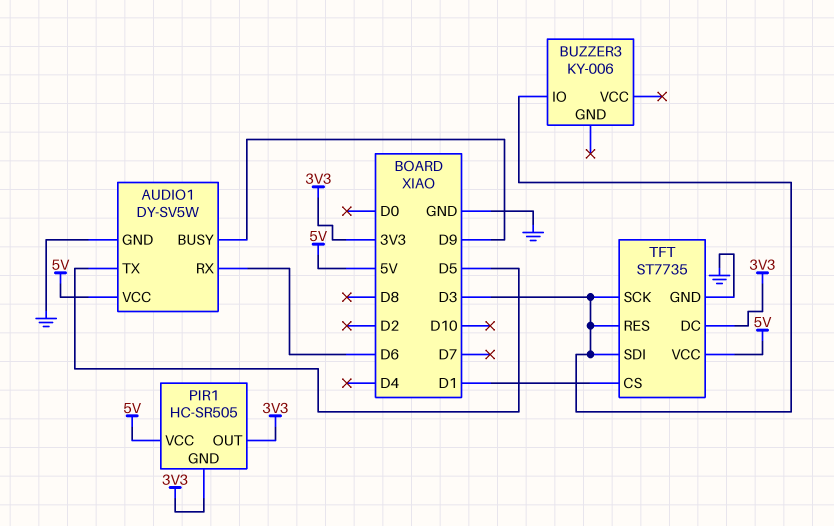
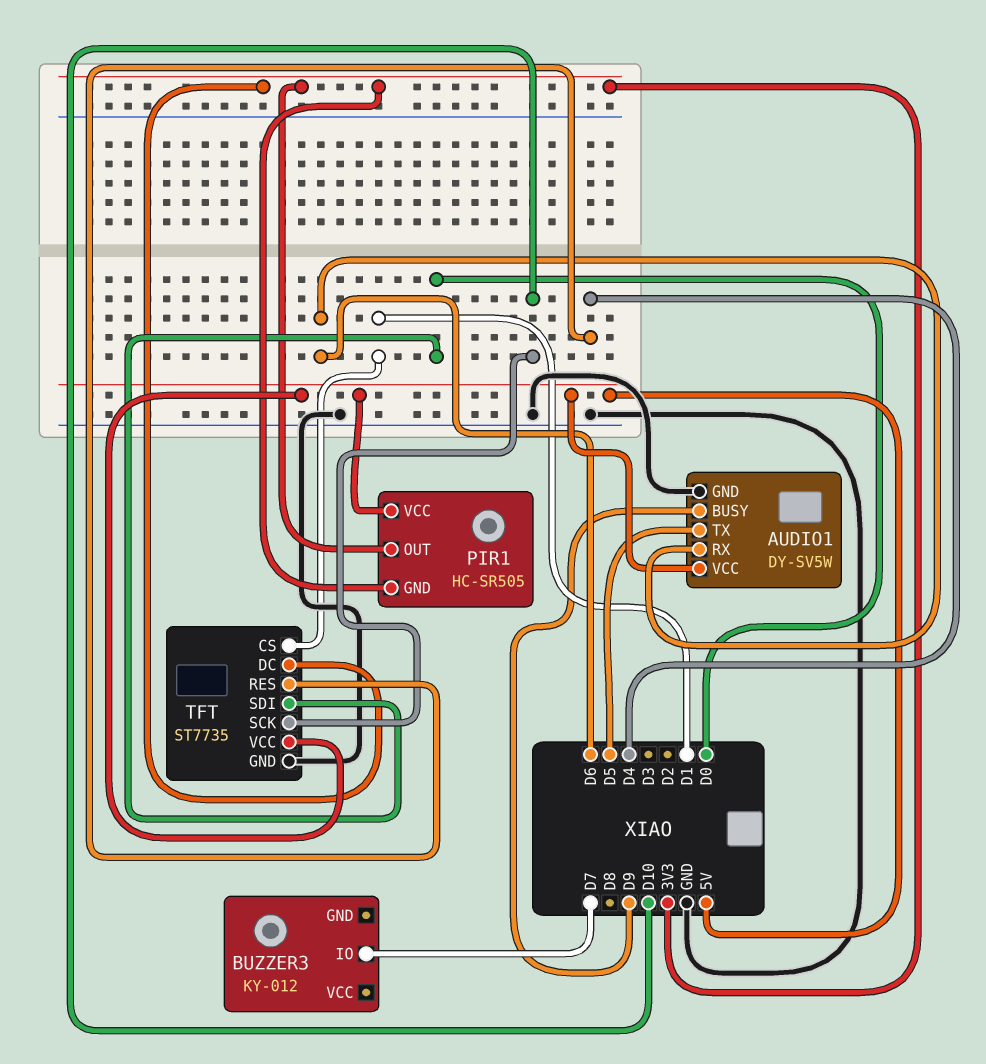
BUZZER3: KY-006 -> KY-012
BUZZER3 pin IO: D3 -> D7
TFT pin RES: D3 -> D4
TFT pin SCK: D3 -> D10
TFT pin SDI: D3 -> D0

